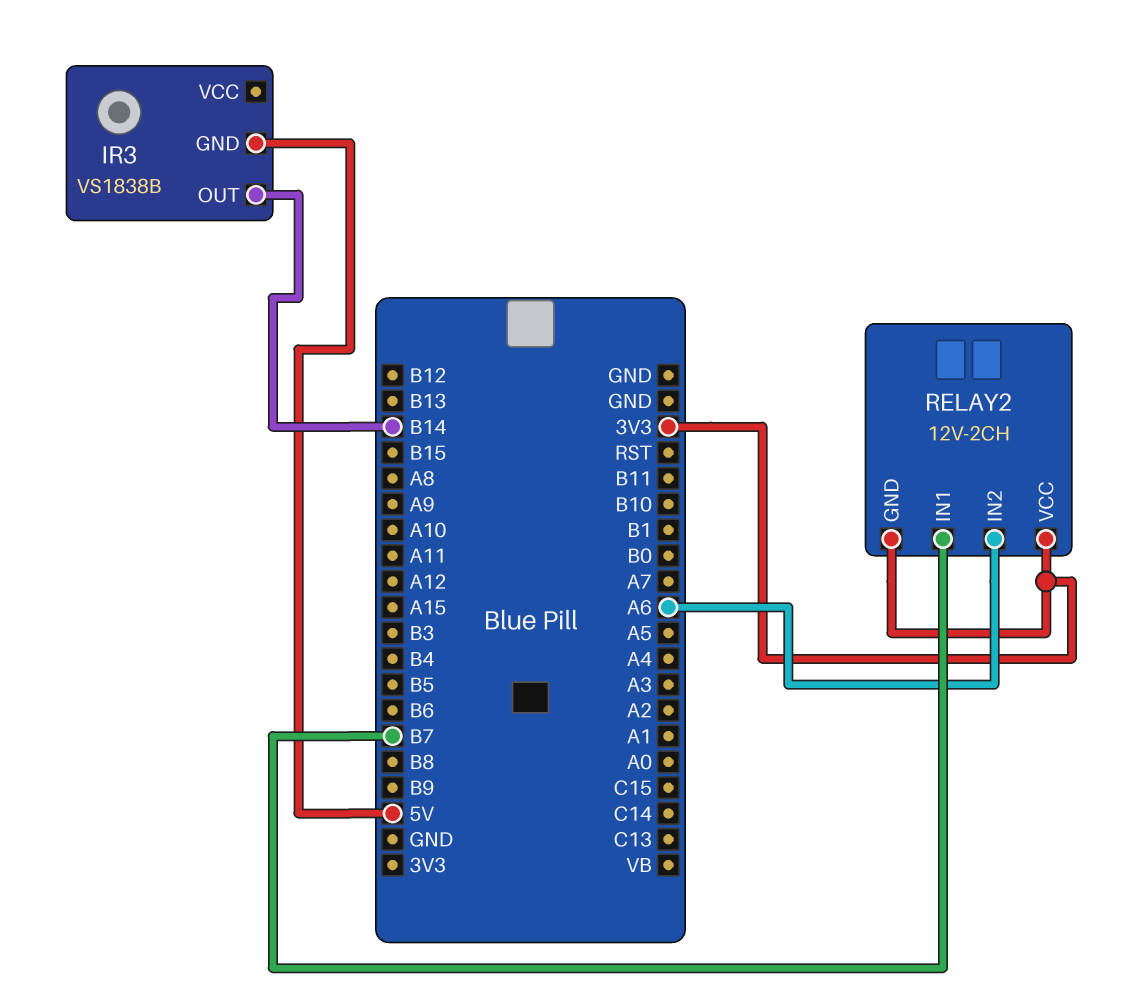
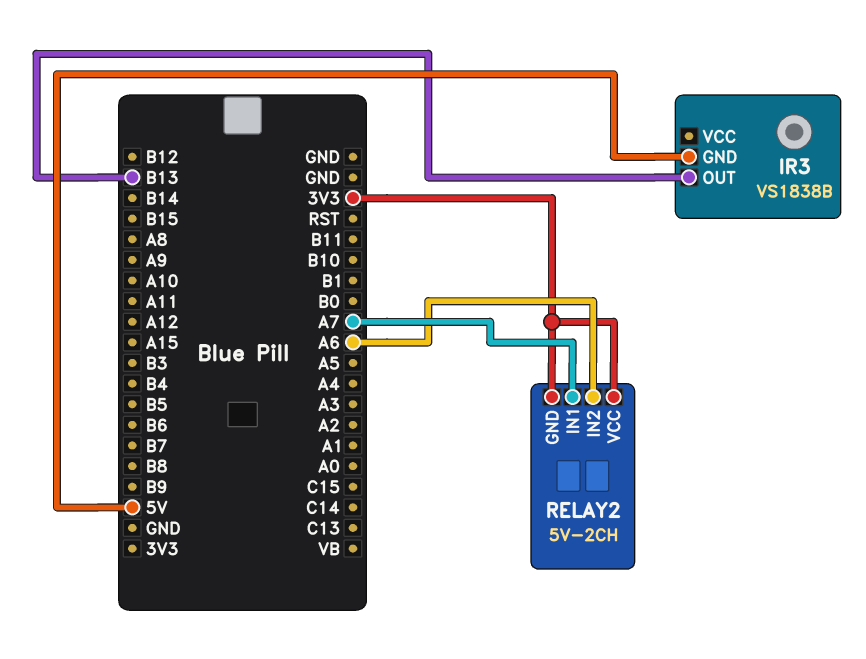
IR3 pin OUT: B14 -> B13
RELAY2: 12V-2CH -> 5V-2CH
RELAY2 pin IN1: B7 -> A7

